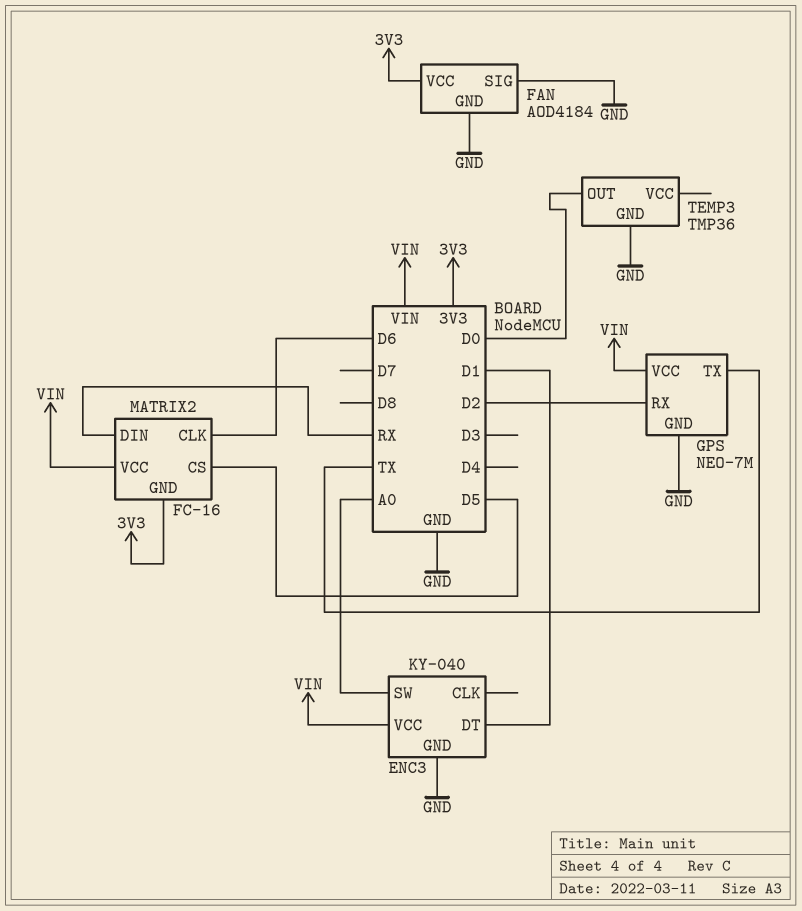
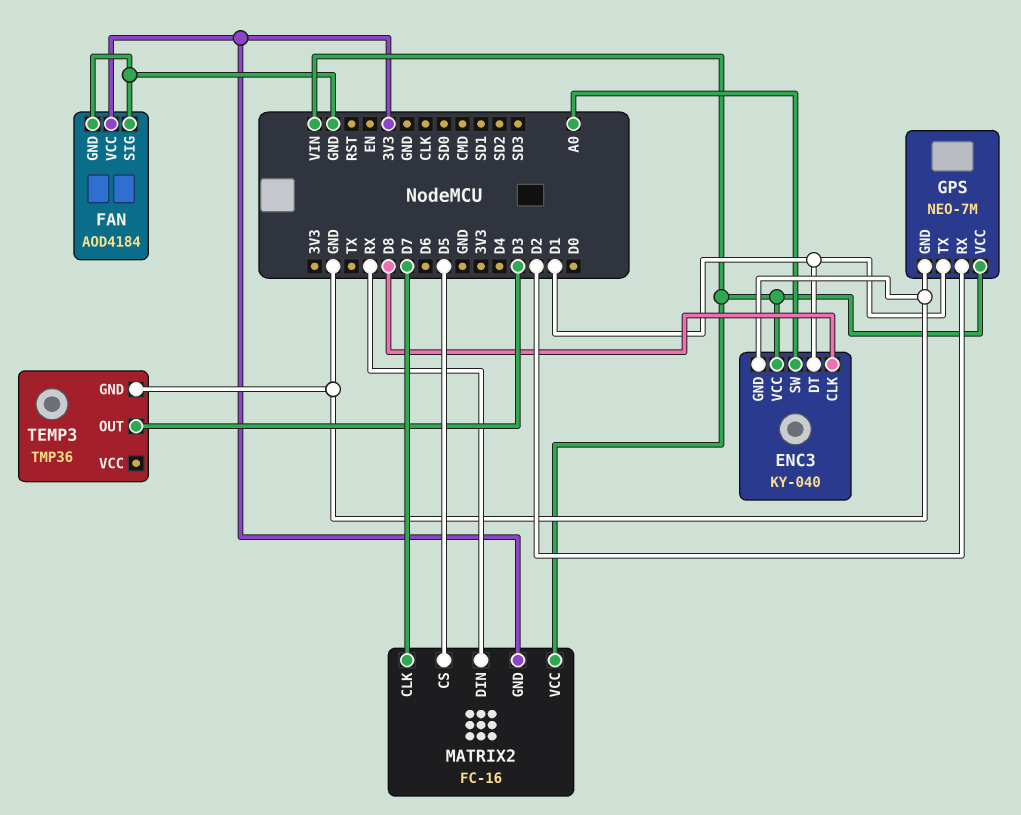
ENC3 pin CLK: none -> D8
GPS pin TX: TX -> D1
MATRIX2 pin CLK: D6 -> D7
TEMP3 pin OUT: D0 -> D3

